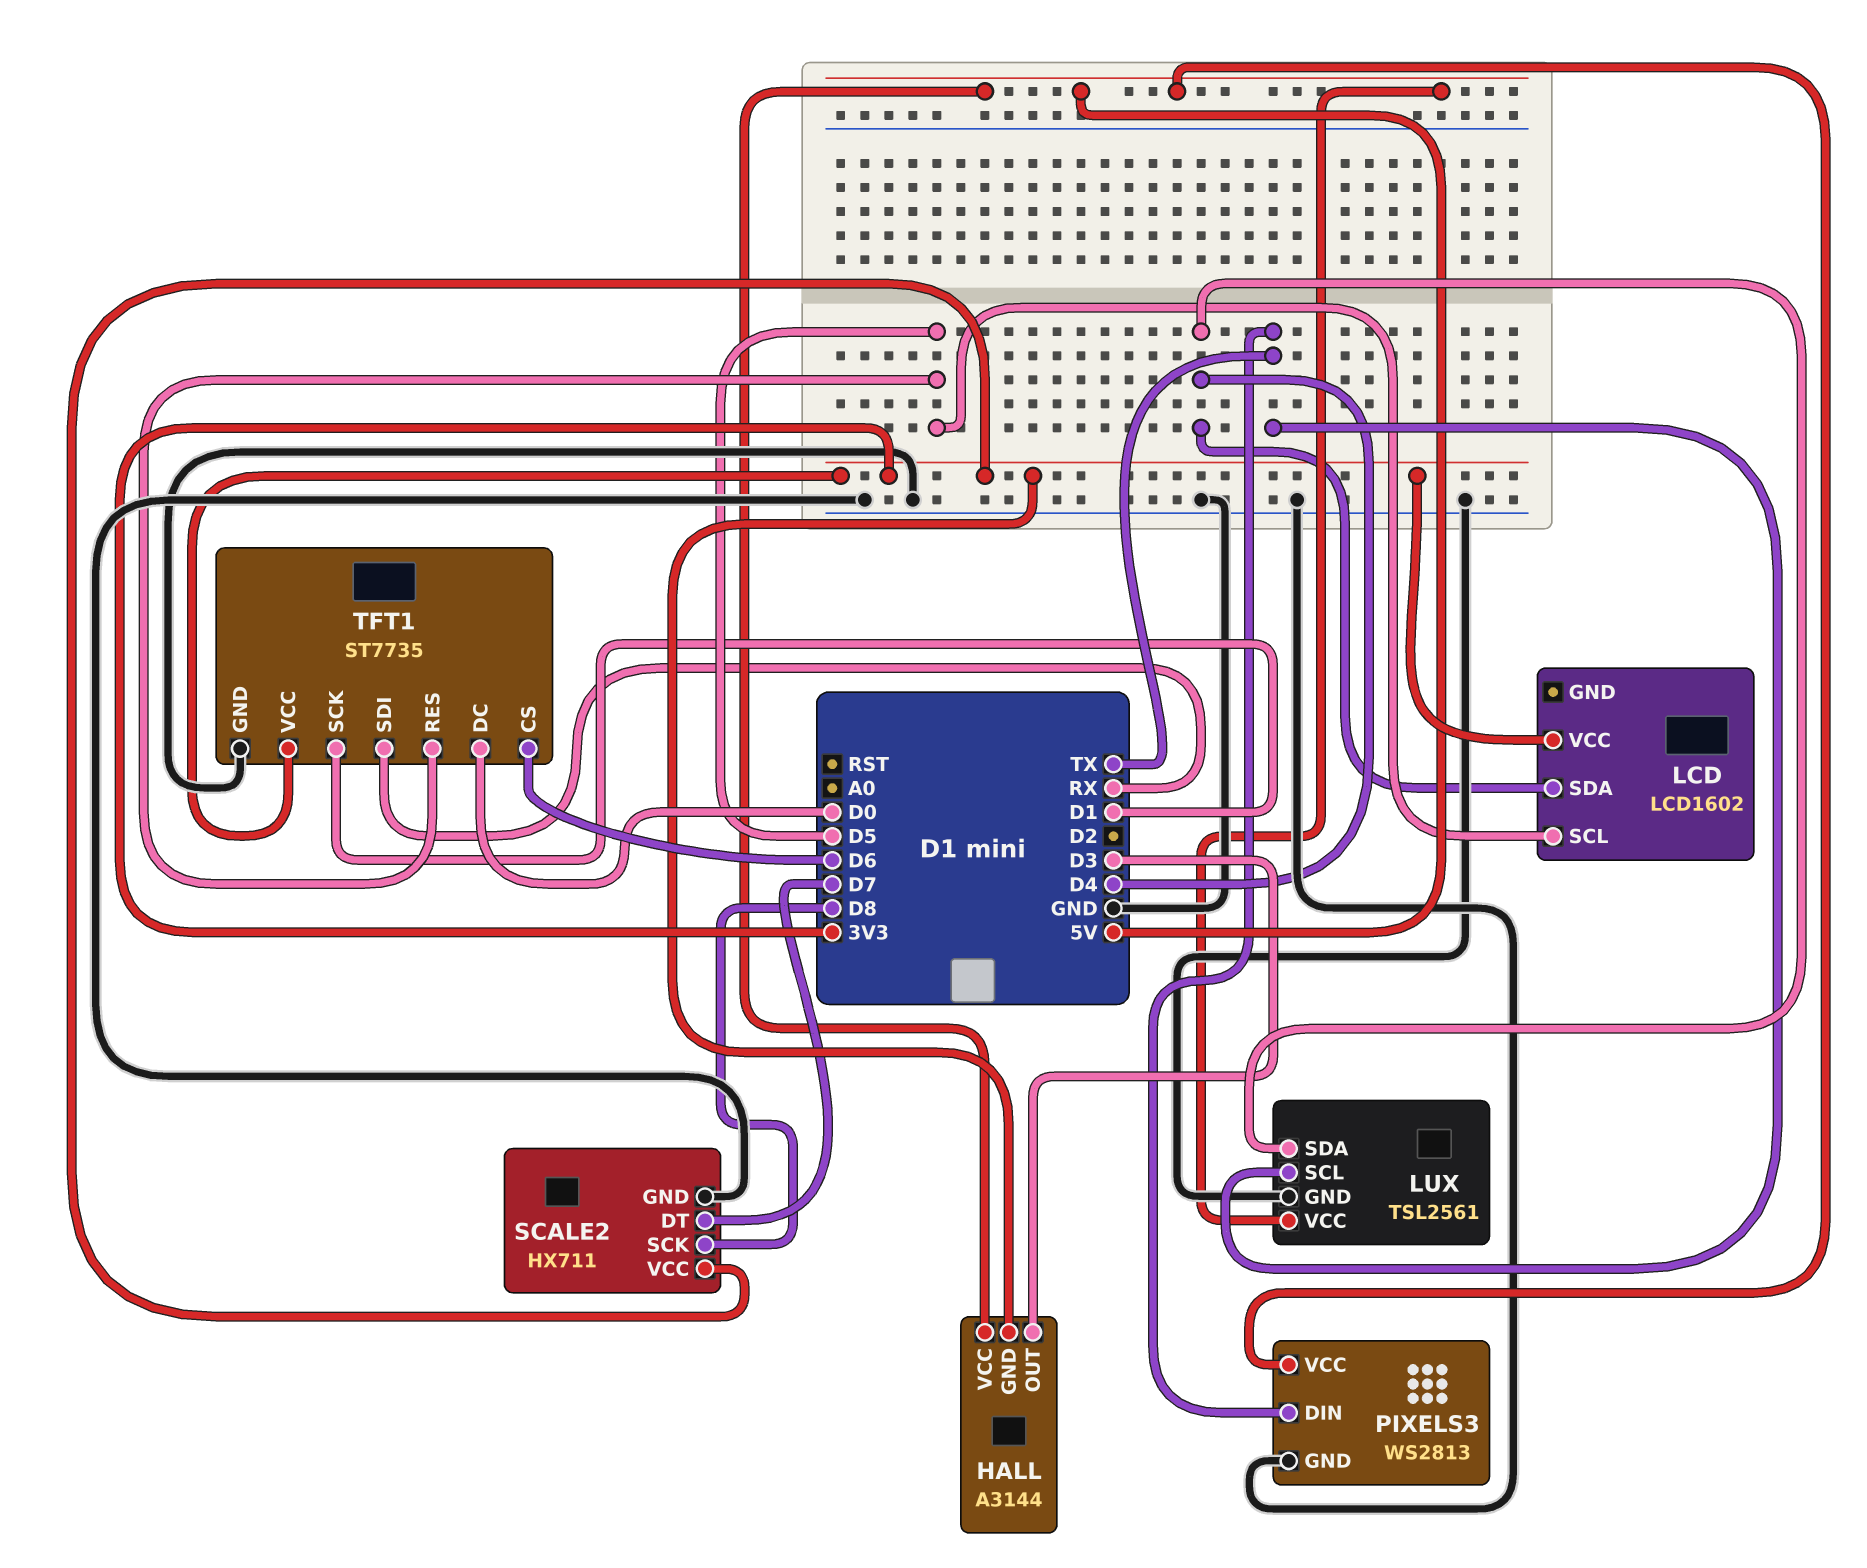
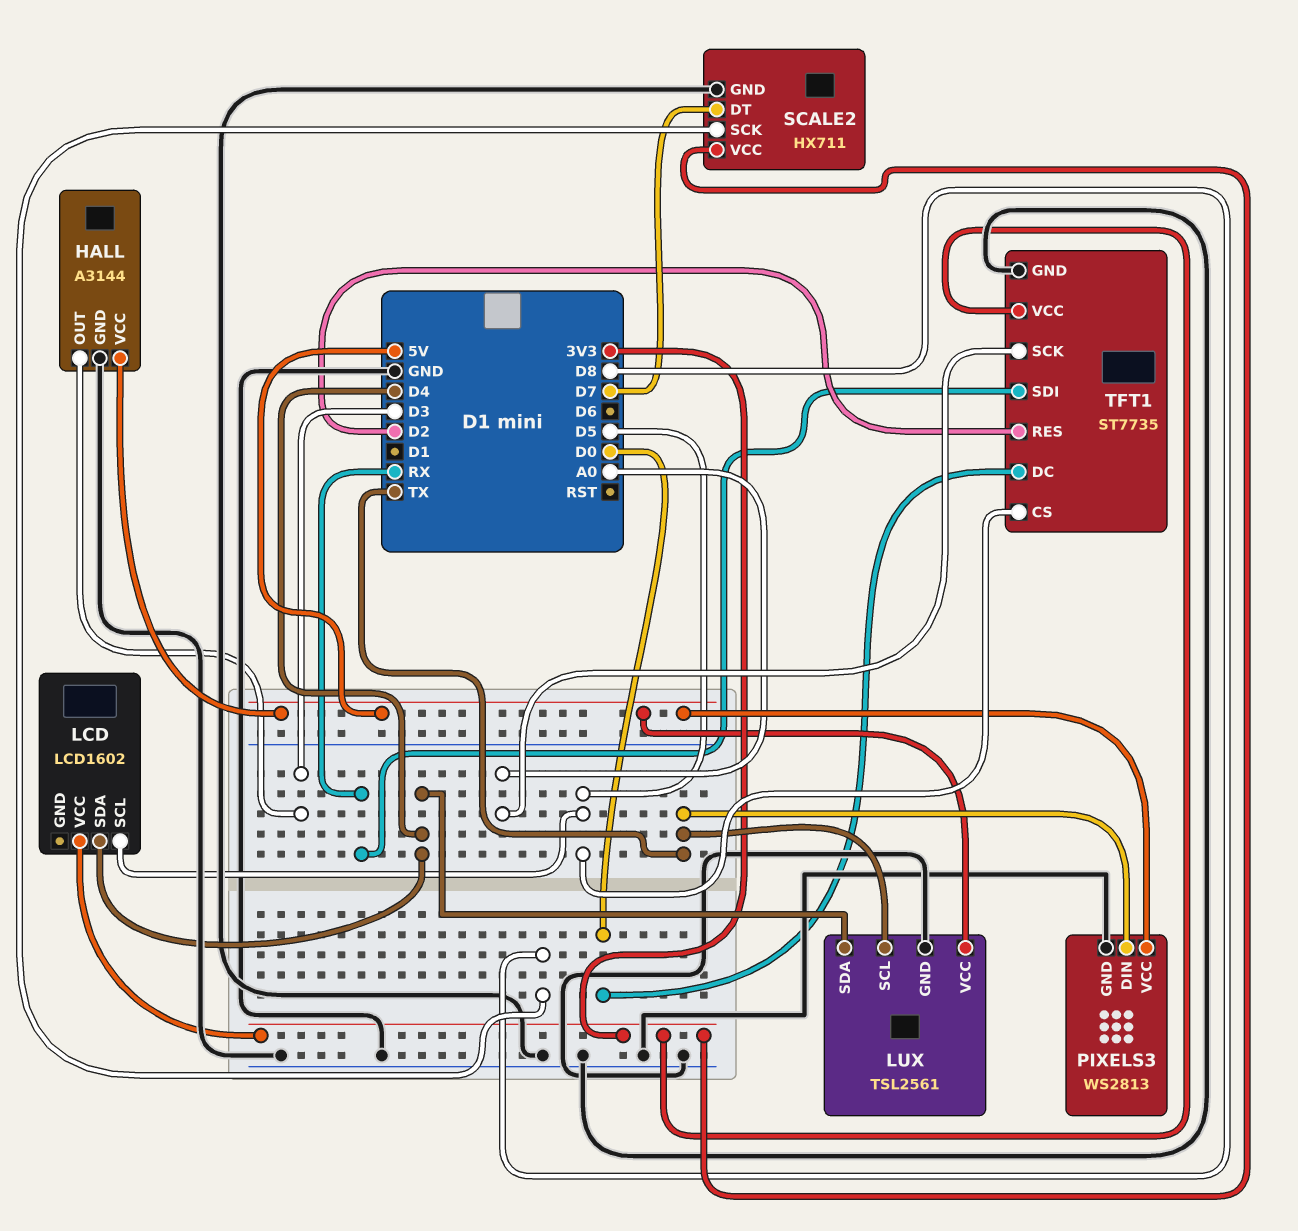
HALL pin GND: 3V3 -> GND
TFT1 pin CS: D6 -> D5
TFT1 pin RES: D5 -> D2
TFT1 pin SCK: D1 -> A0

